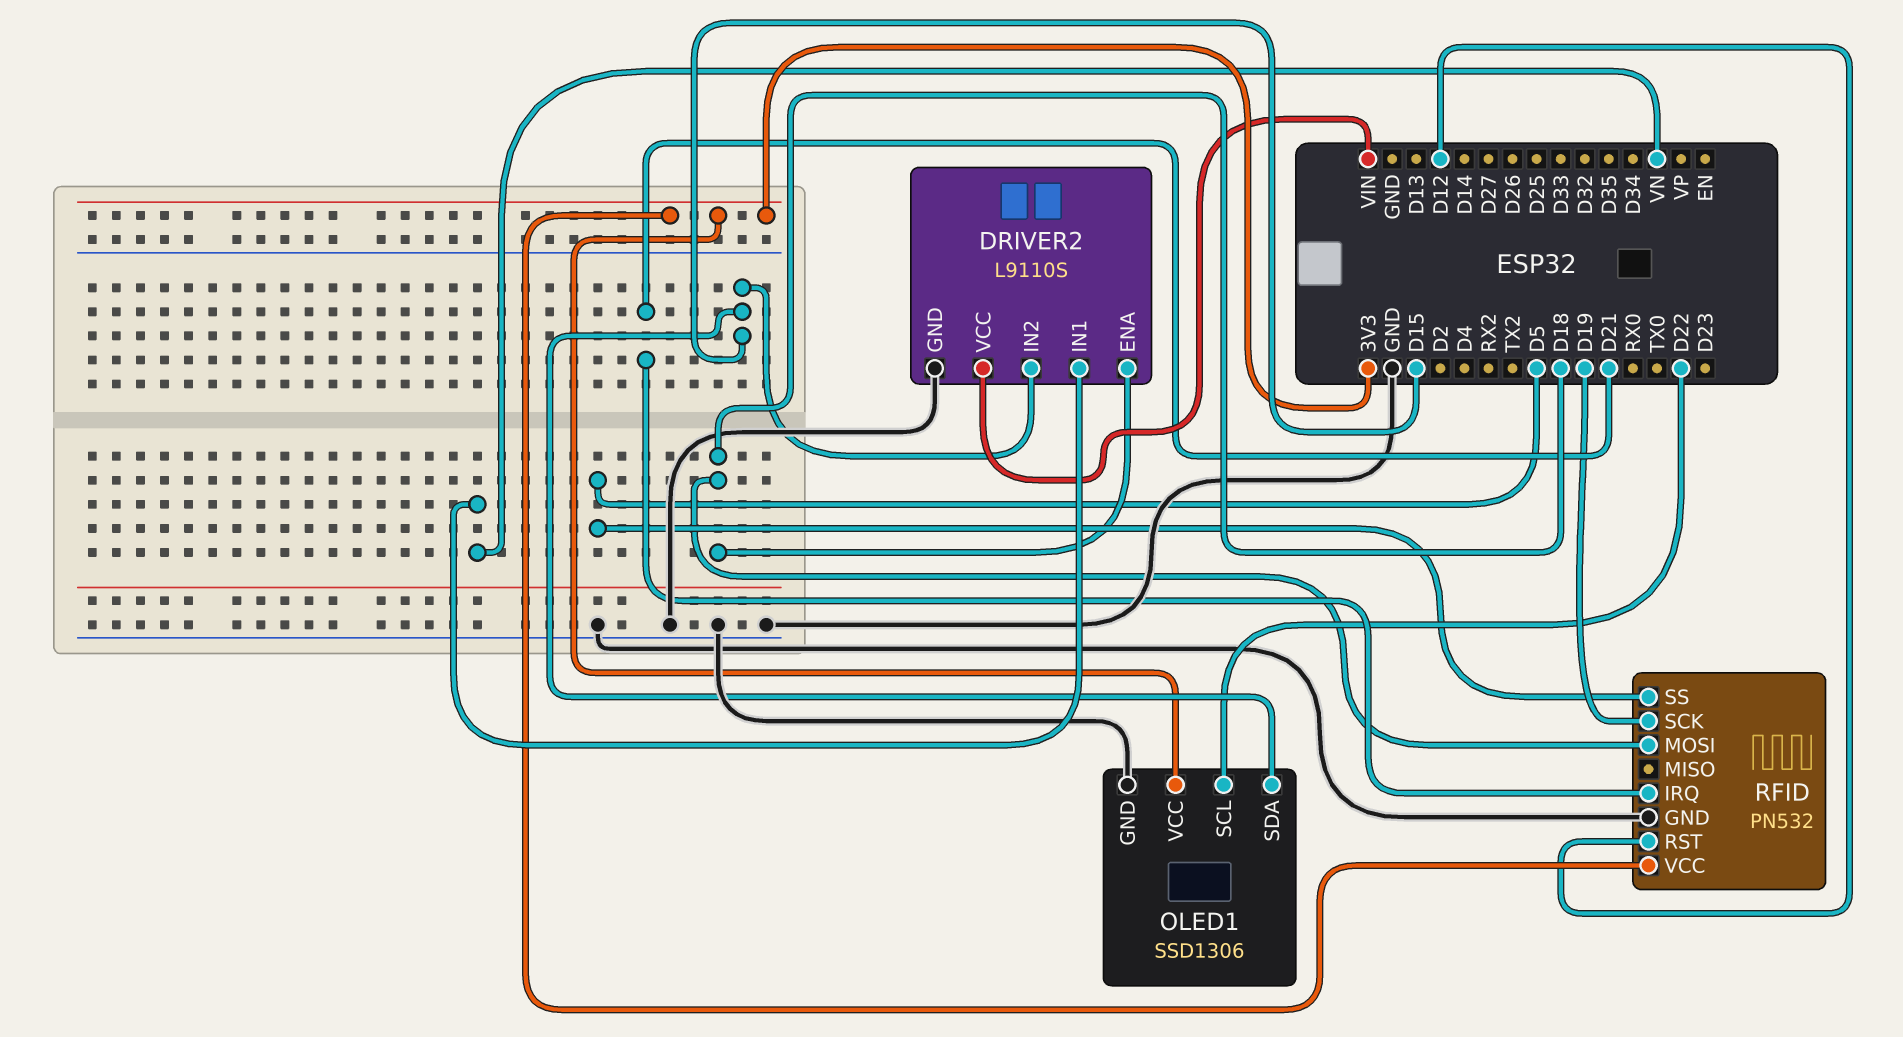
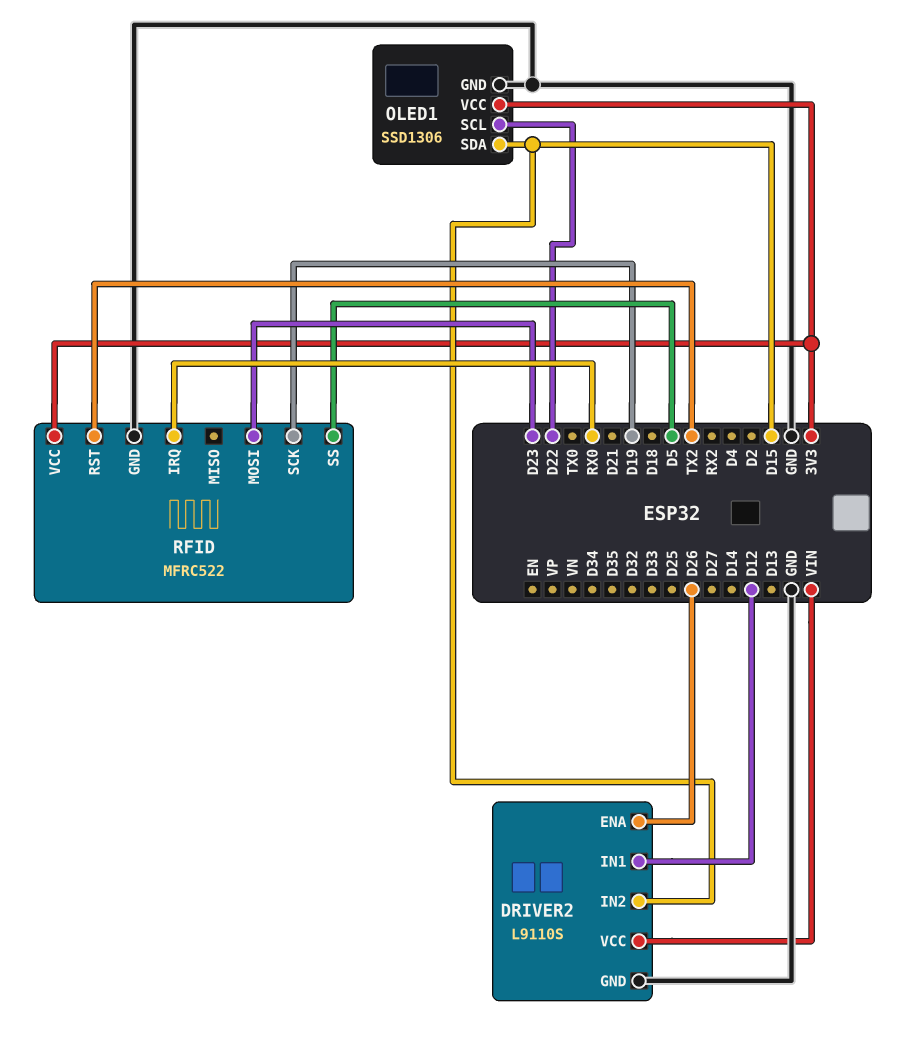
DRIVER2 pin ENA: D18 -> D26
DRIVER2 pin IN1: VN -> D12
RFID: PN532 -> MFRC522
RFID pin IRQ: D21 -> RX0
RFID pin MOSI: D18 -> D23
RFID pin RST: D12 -> TX2

